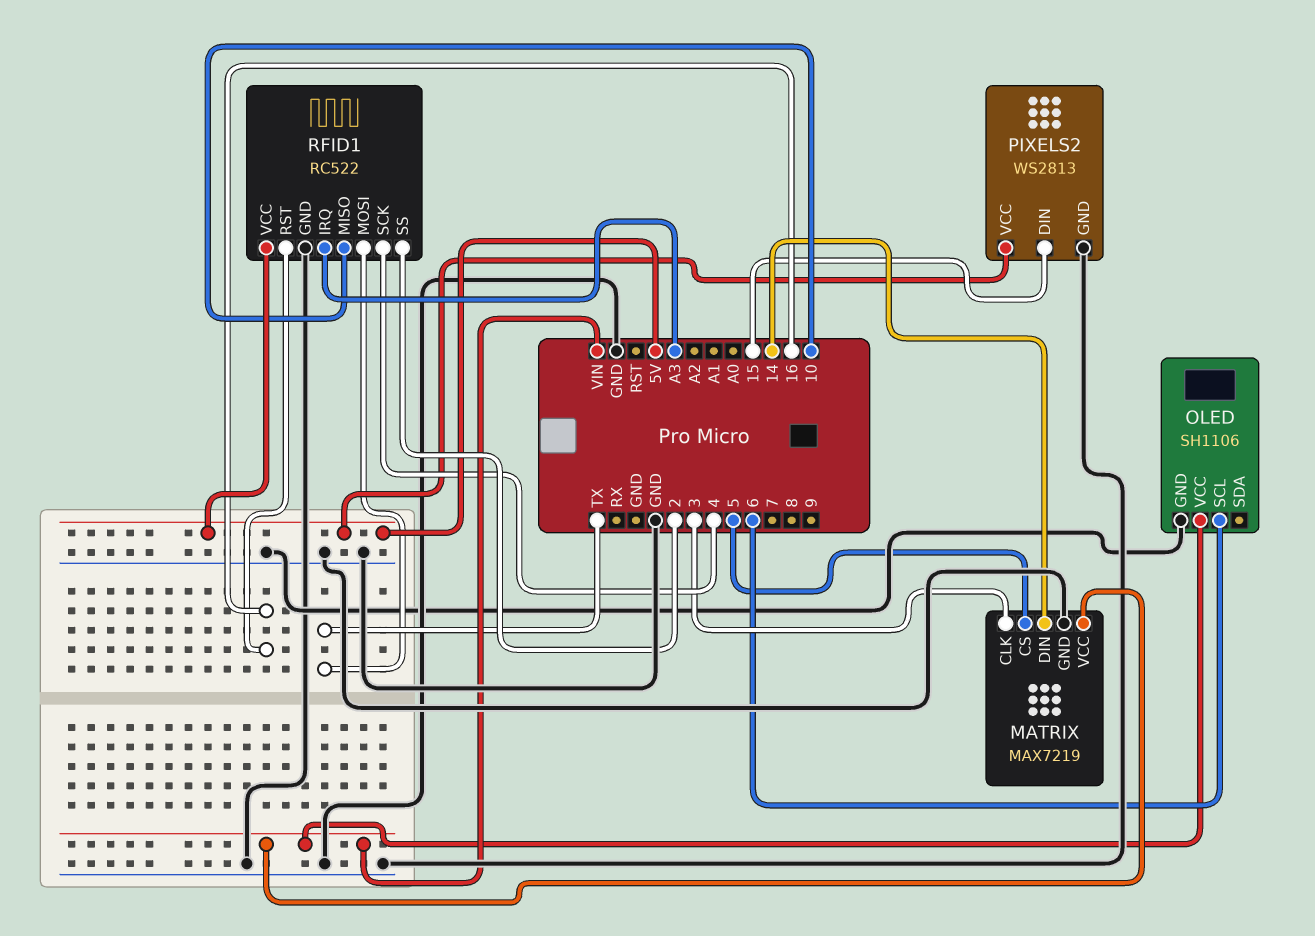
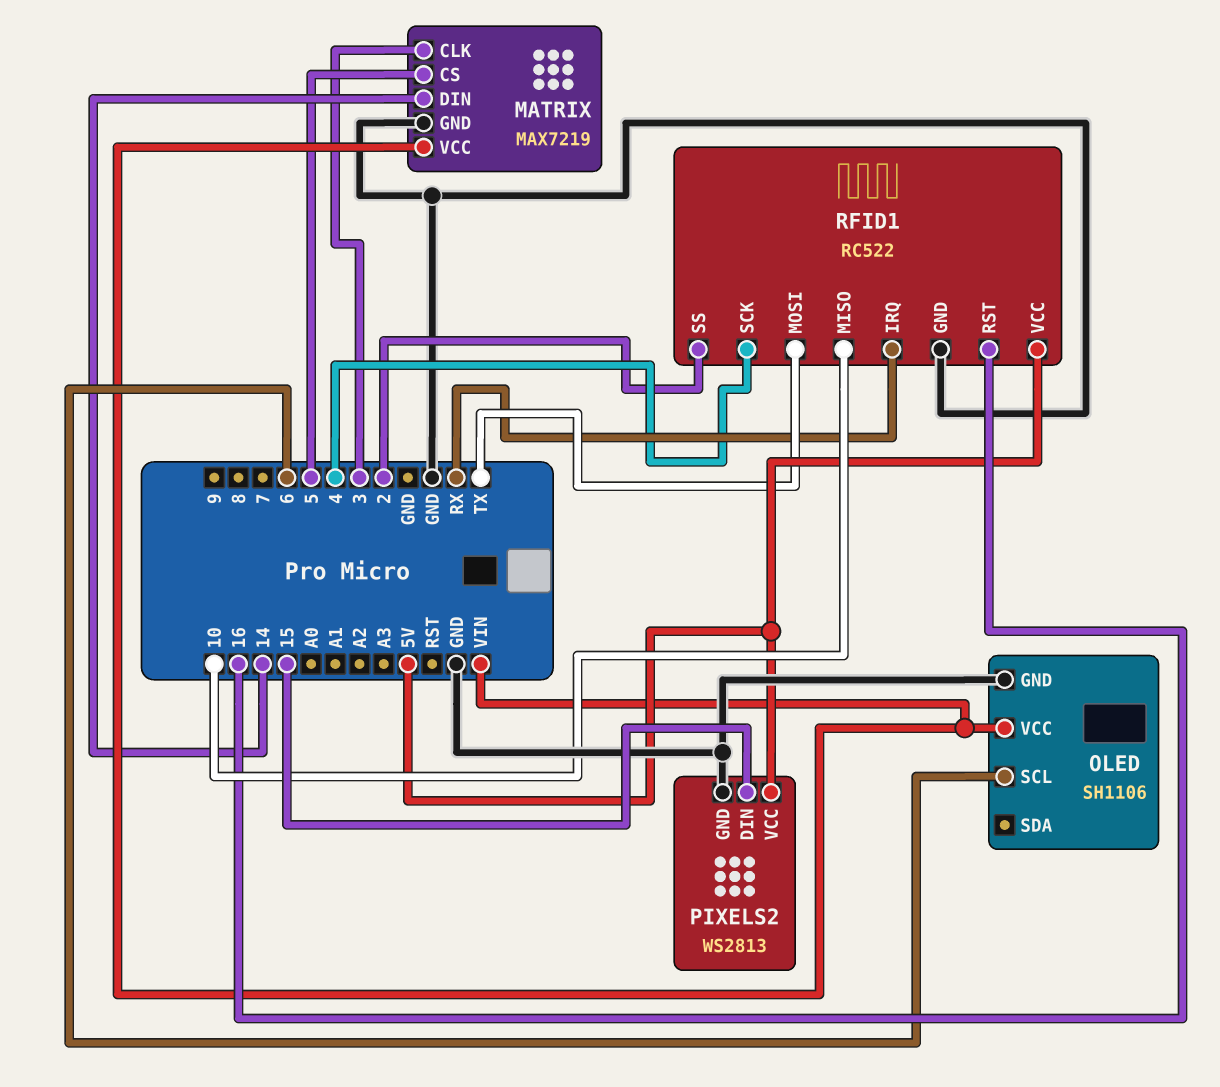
RFID1 pin IRQ: A3 -> RX

